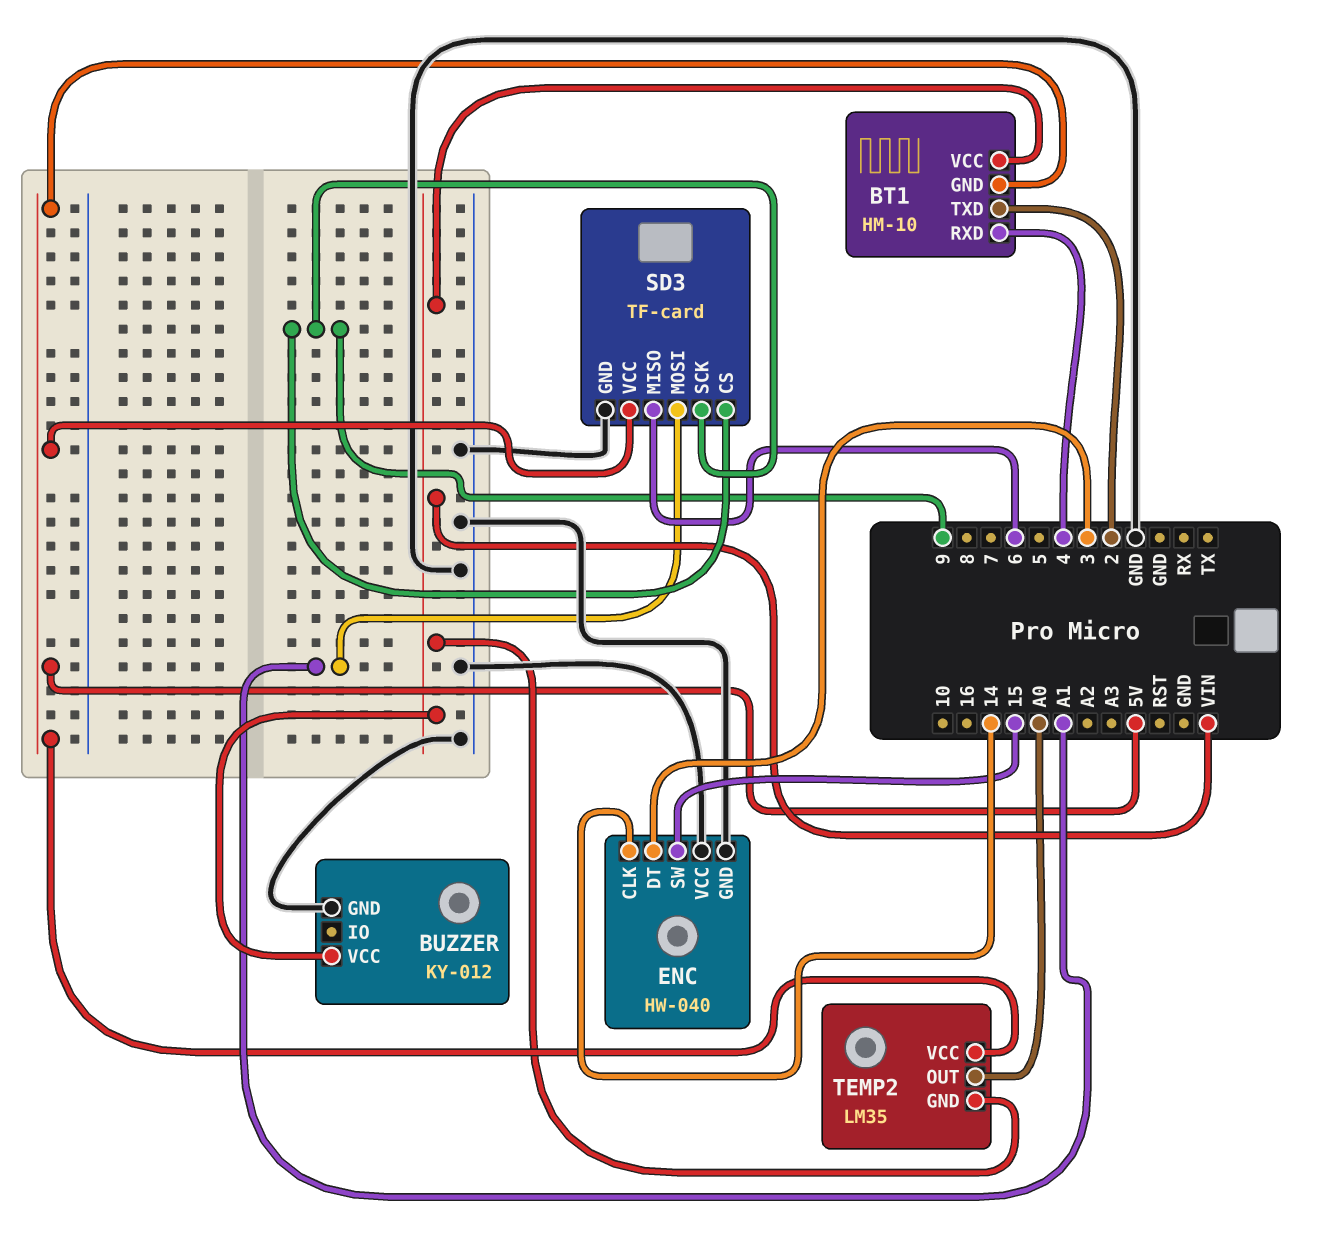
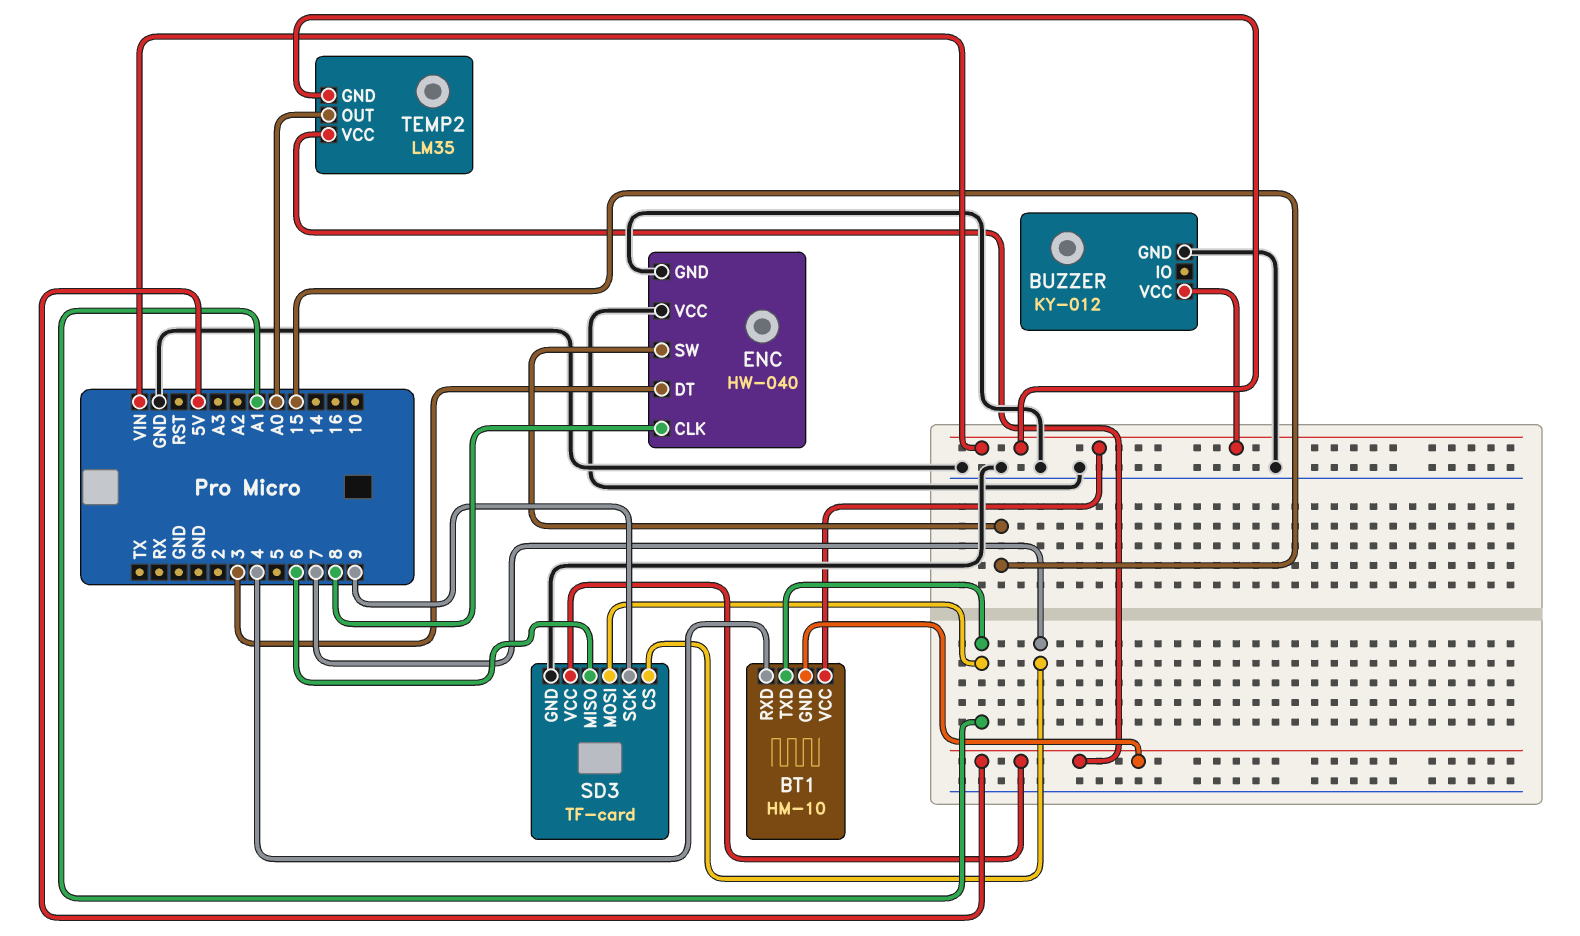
BT1 pin TXD: 2 -> A1
ENC pin CLK: 14 -> 8
SD3 pin CS: 9 -> 7

